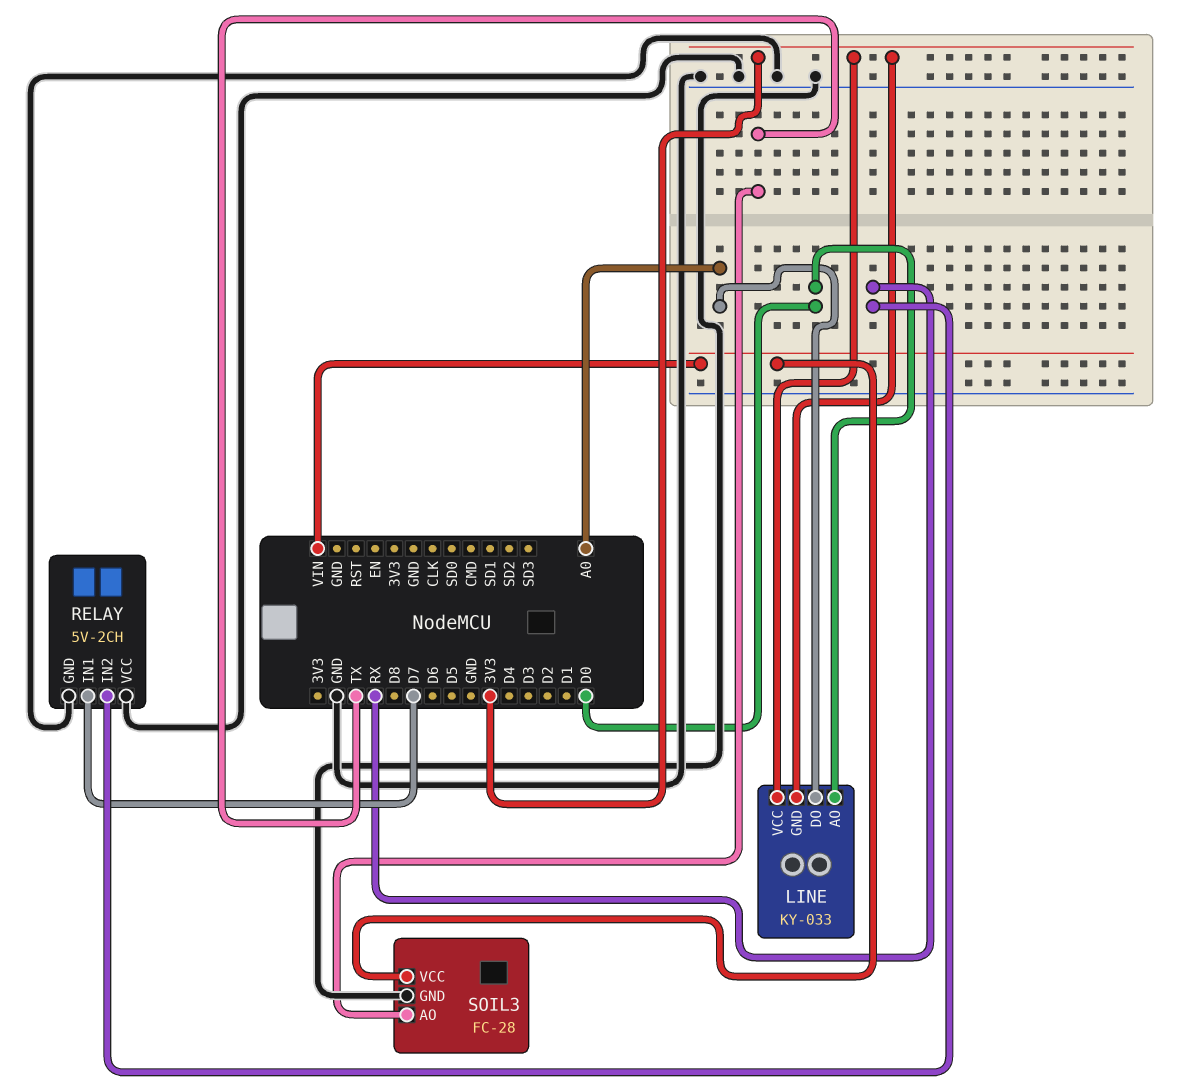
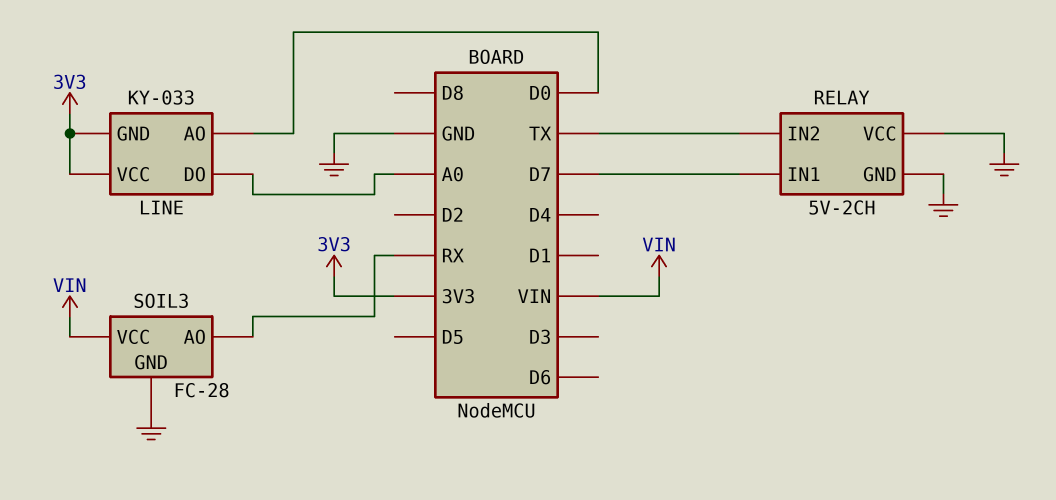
RELAY pin IN2: RX -> TX
SOIL3 pin AO: TX -> RX

